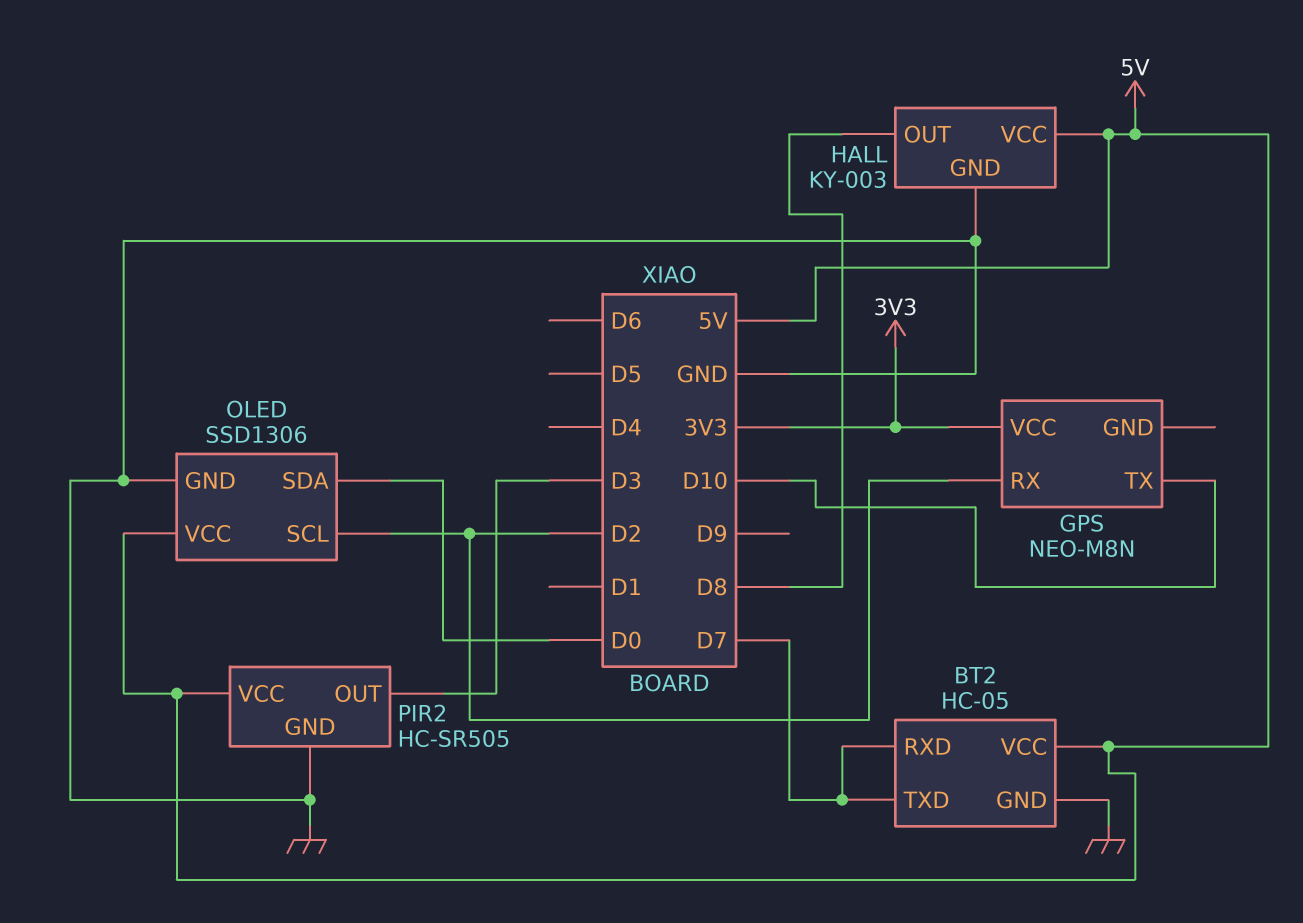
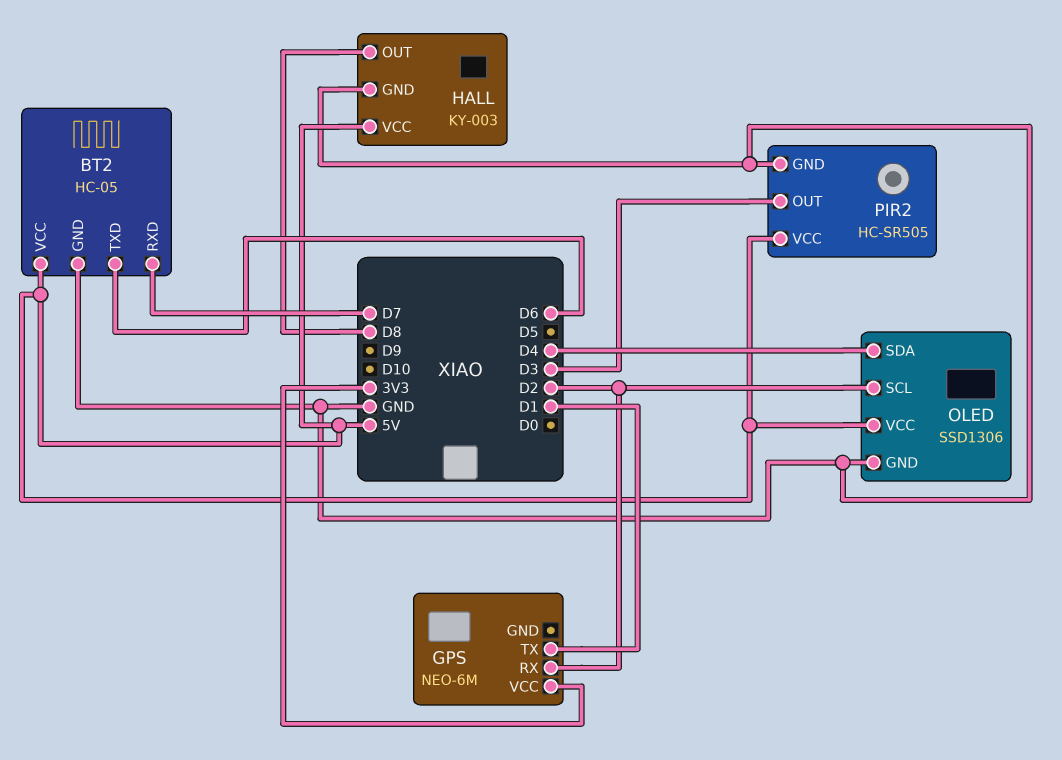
BT2 pin TXD: D7 -> D6
GPS: NEO-M8N -> NEO-6M
GPS pin TX: D10 -> D1
OLED pin SDA: D0 -> D4

